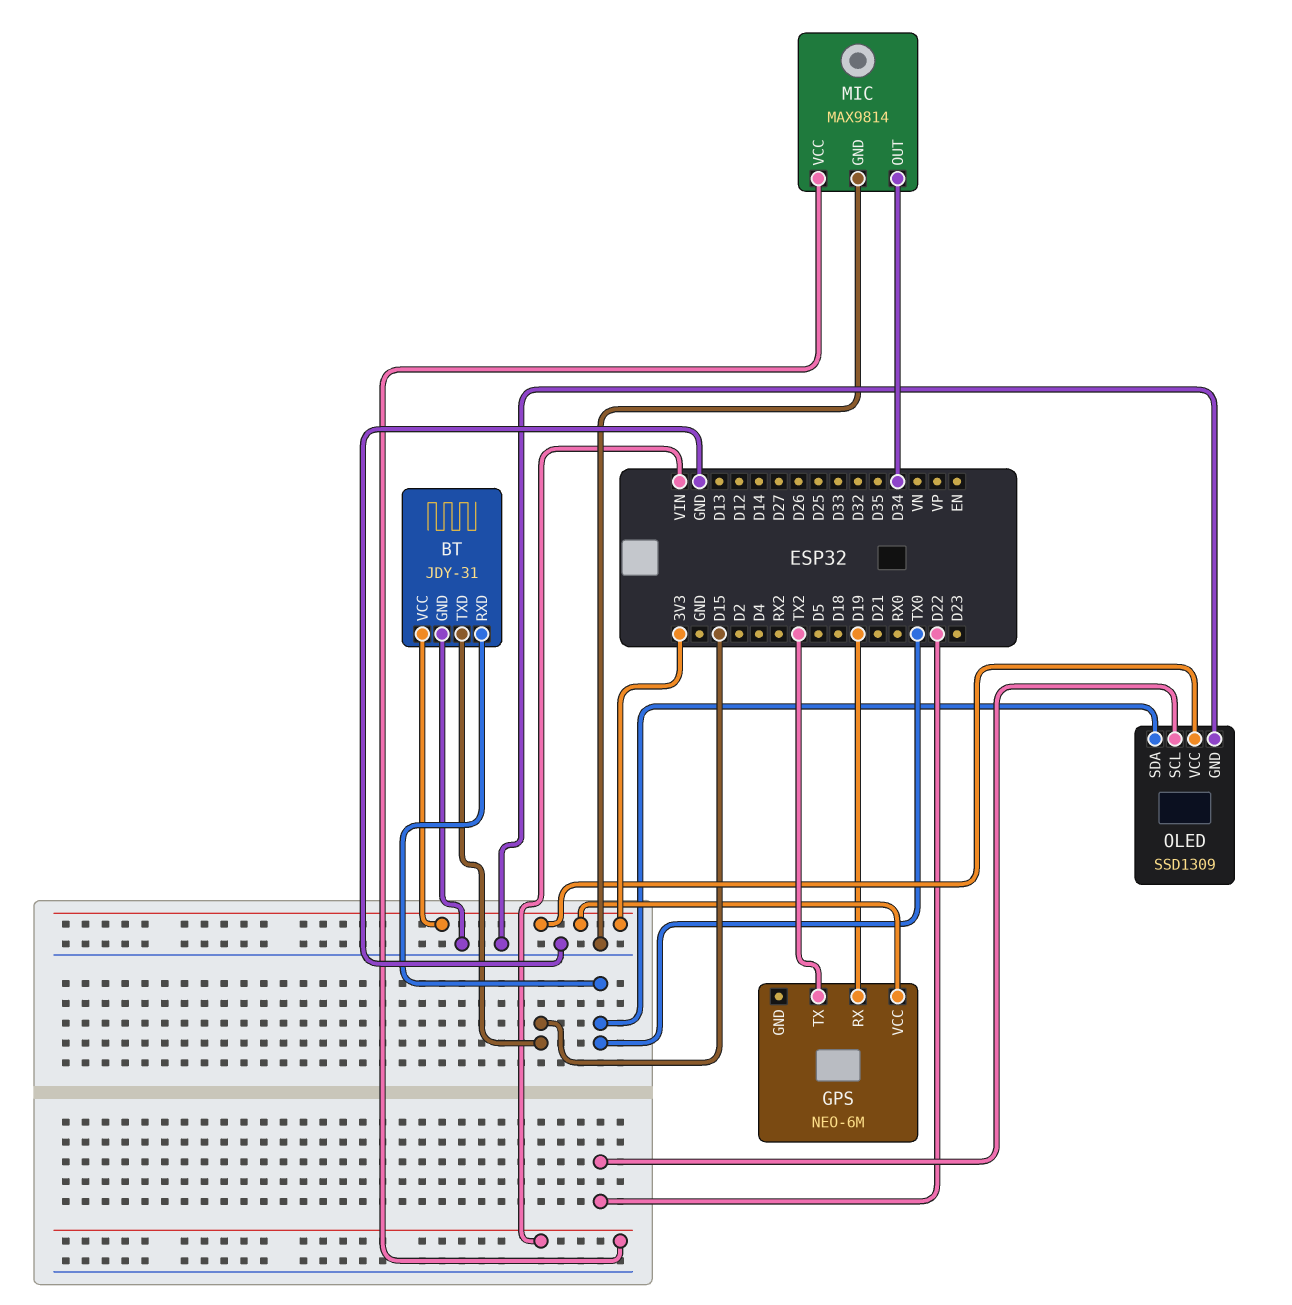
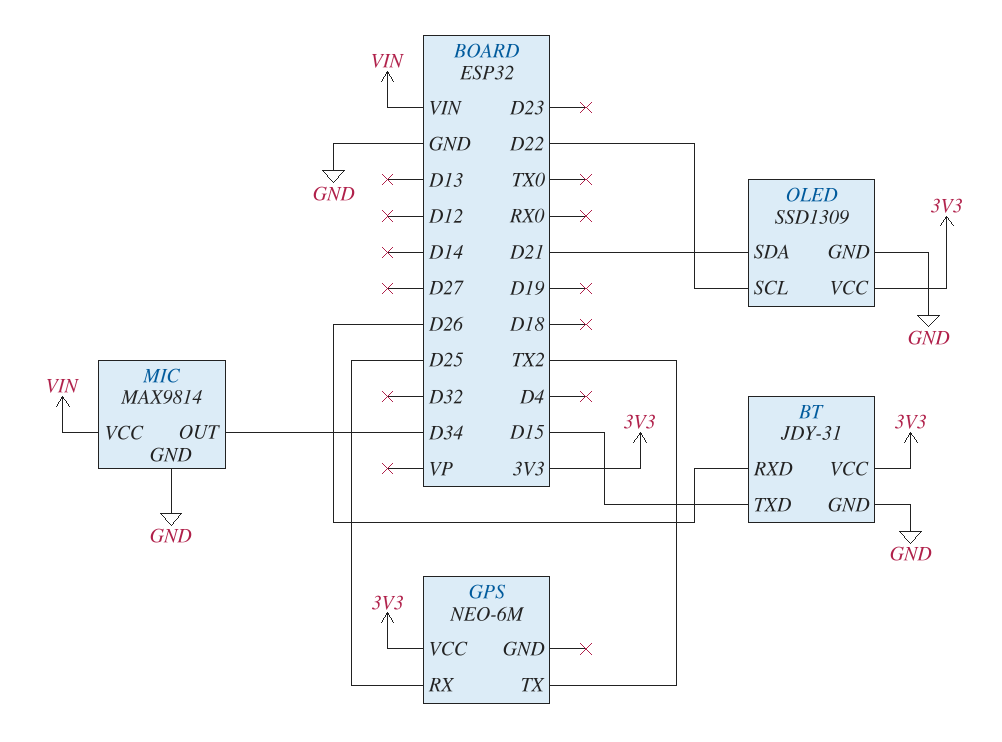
BT pin RXD: TX0 -> D26
GPS pin RX: D19 -> D25
OLED pin SDA: TX0 -> D21

